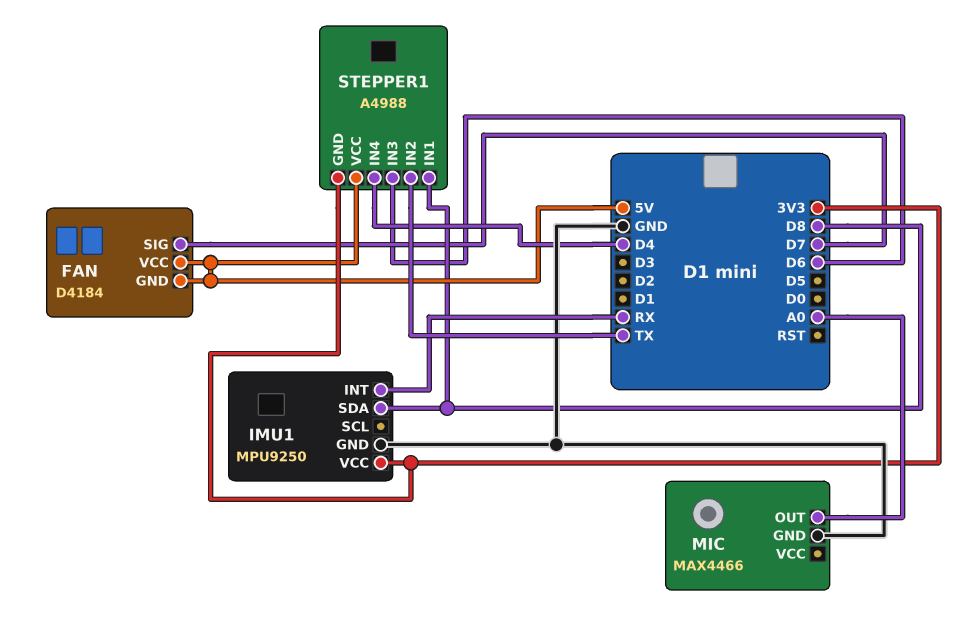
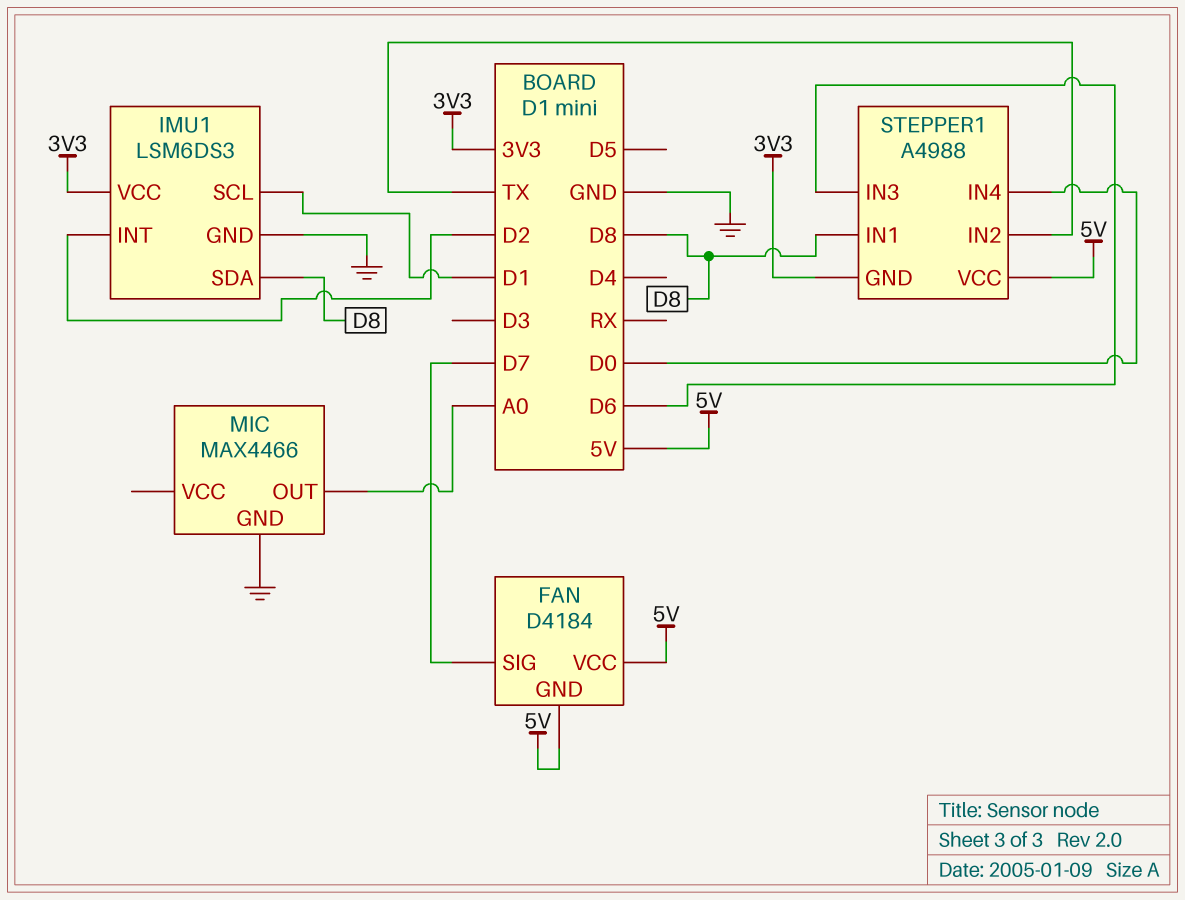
IMU1: MPU9250 -> LSM6DS3
IMU1 pin INT: RX -> D2
IMU1 pin SCL: none -> D1
STEPPER1 pin IN4: D4 -> D0

